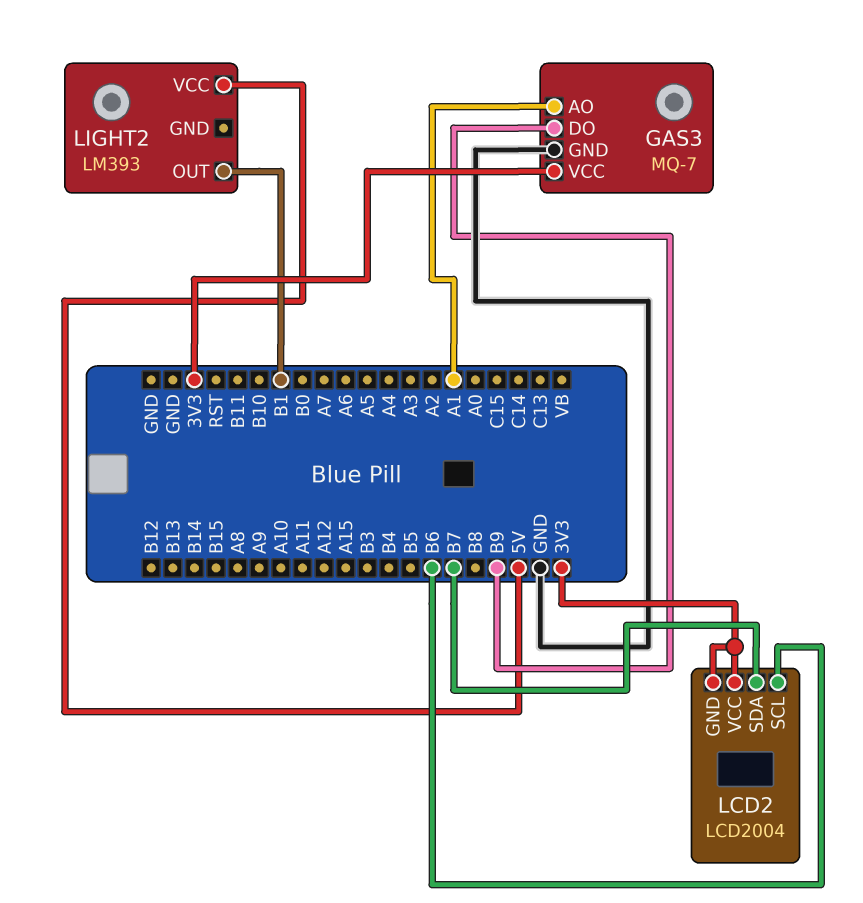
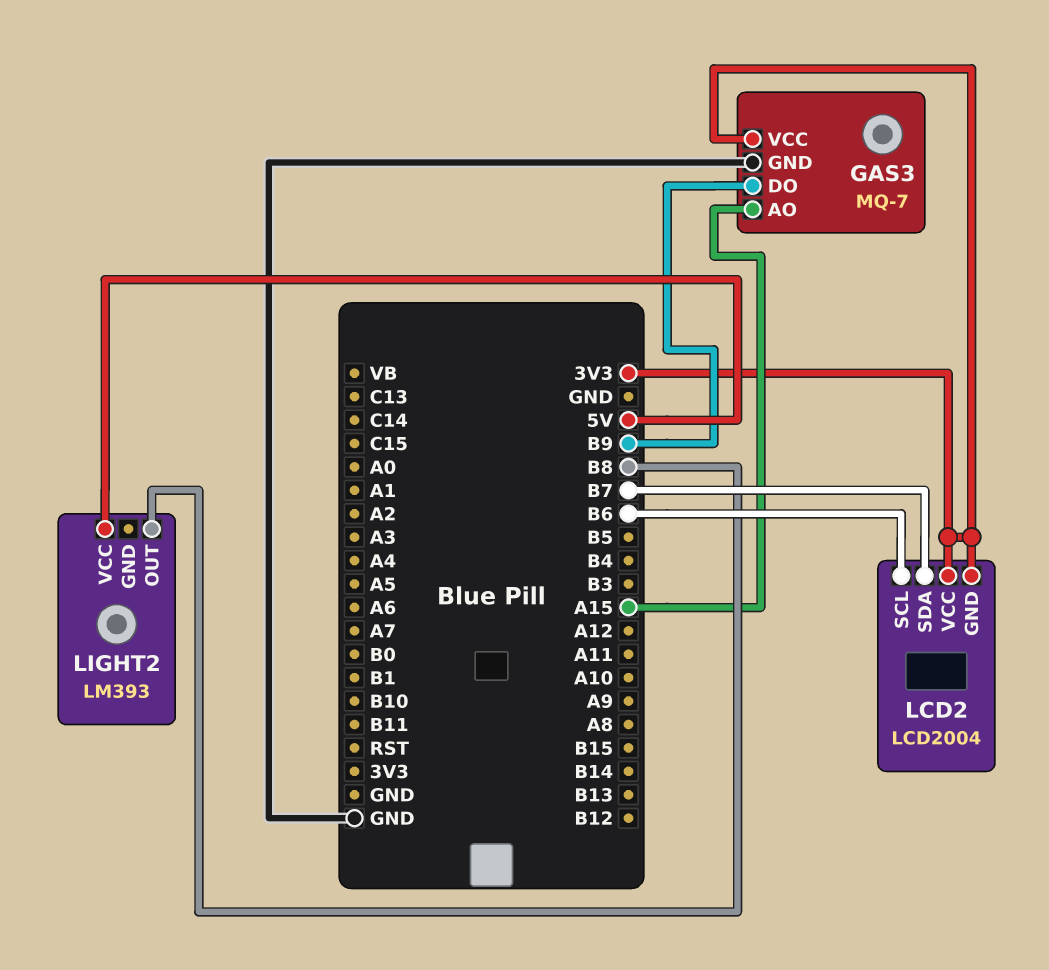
GAS3 pin AO: A1 -> A15
LIGHT2 pin OUT: B1 -> B8

